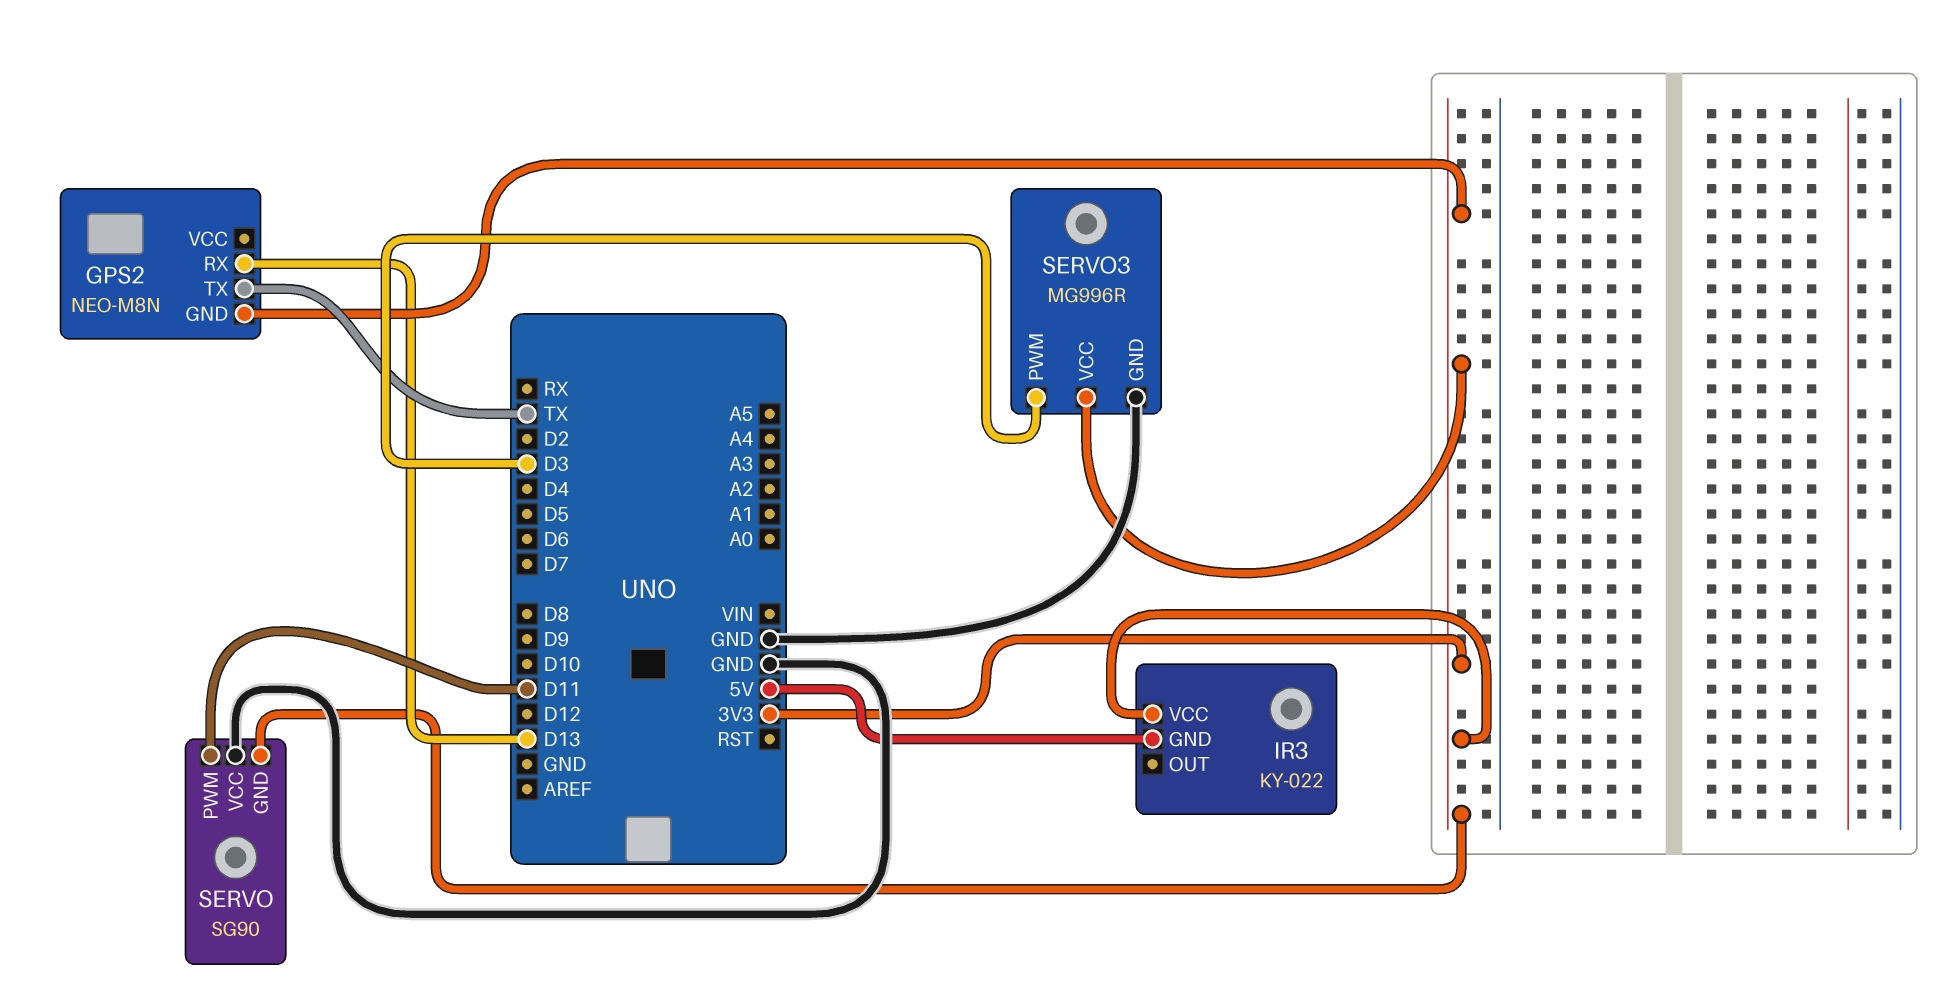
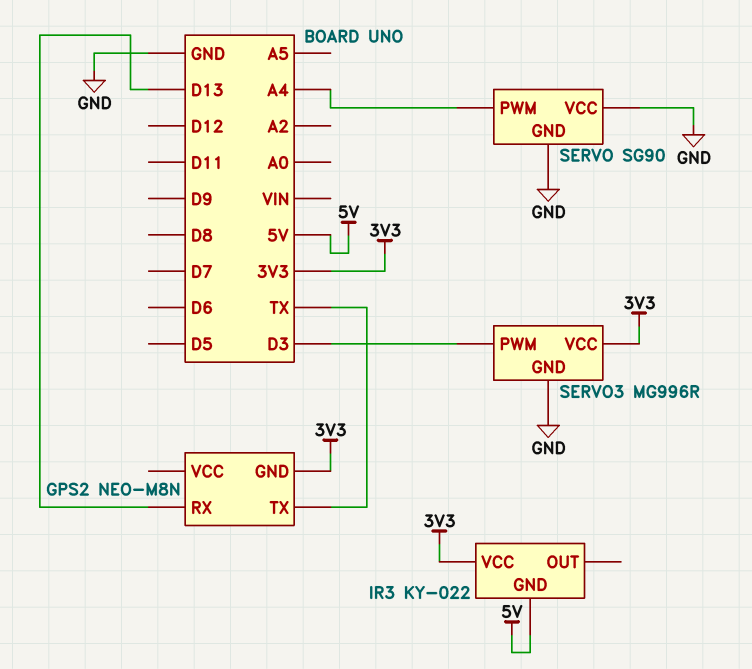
SERVO pin GND: 3V3 -> GND
SERVO pin PWM: D11 -> A4

